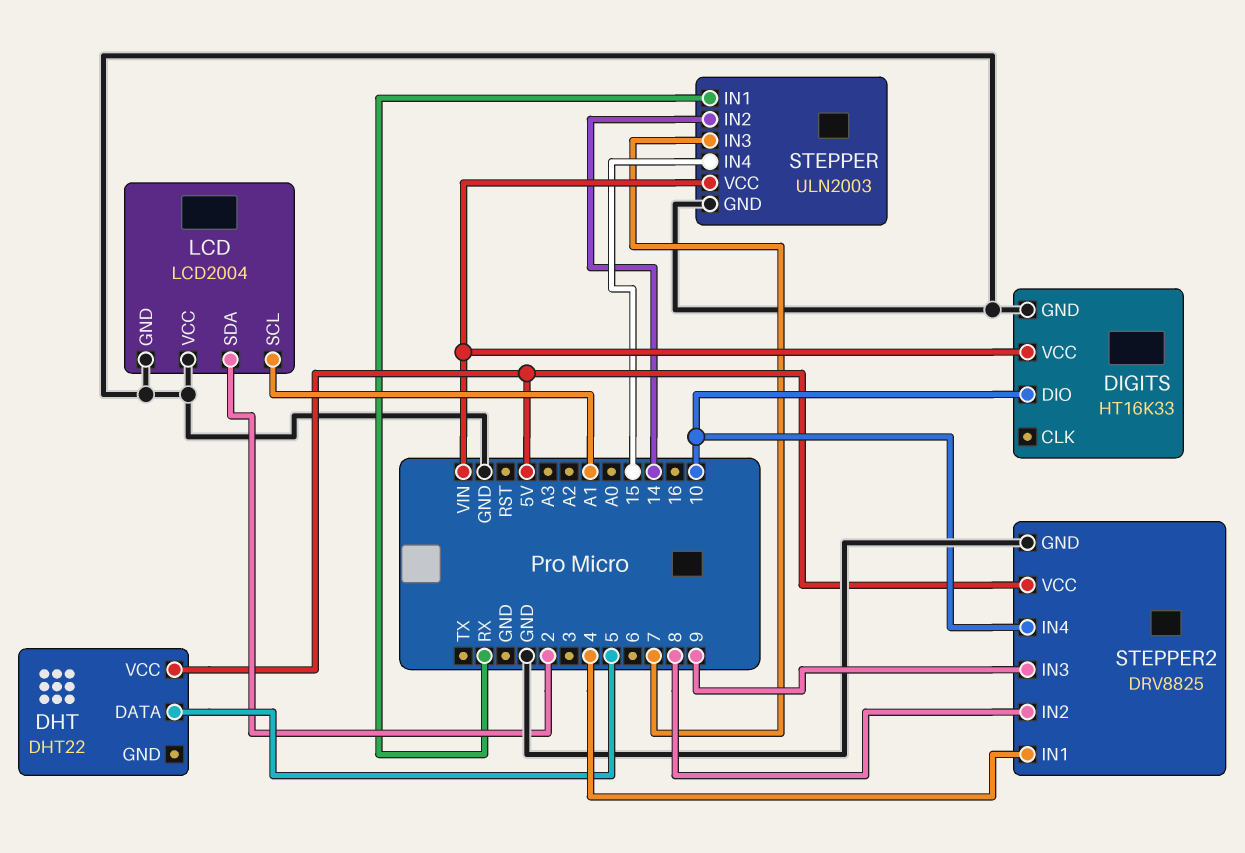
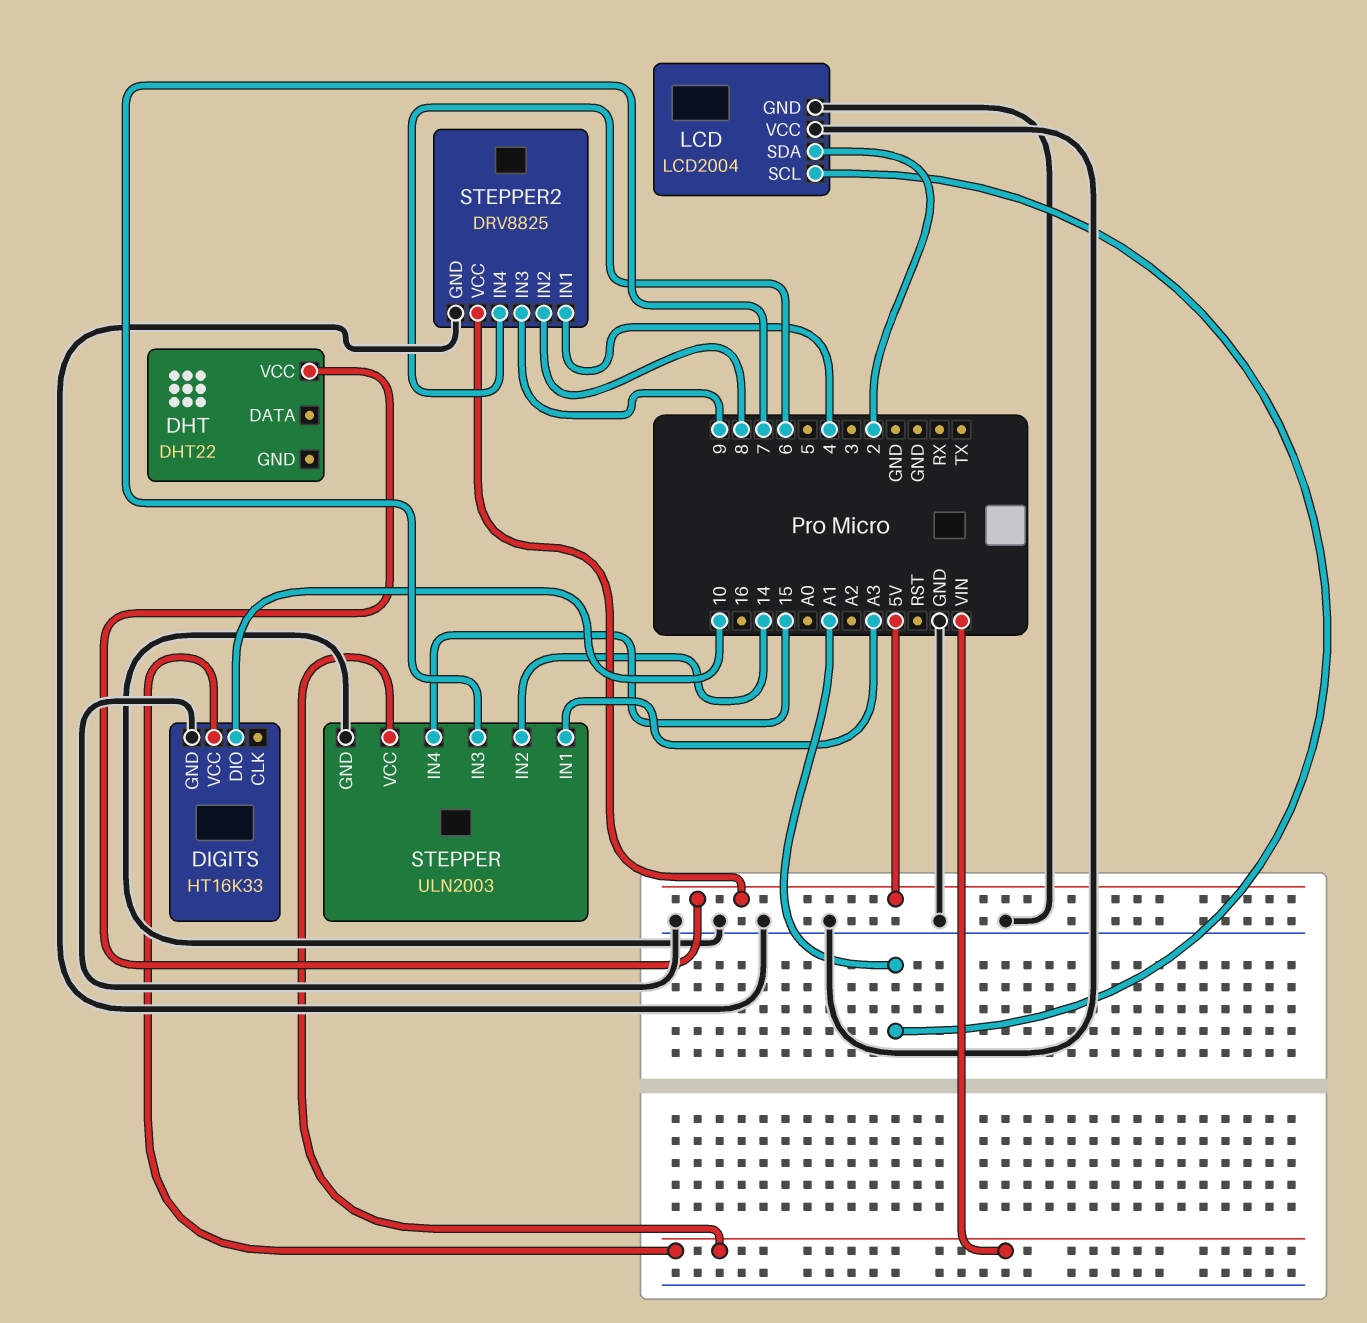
DHT pin DATA: 5 -> none
STEPPER pin IN1: RX -> A3
STEPPER2 pin IN4: 10 -> 6

